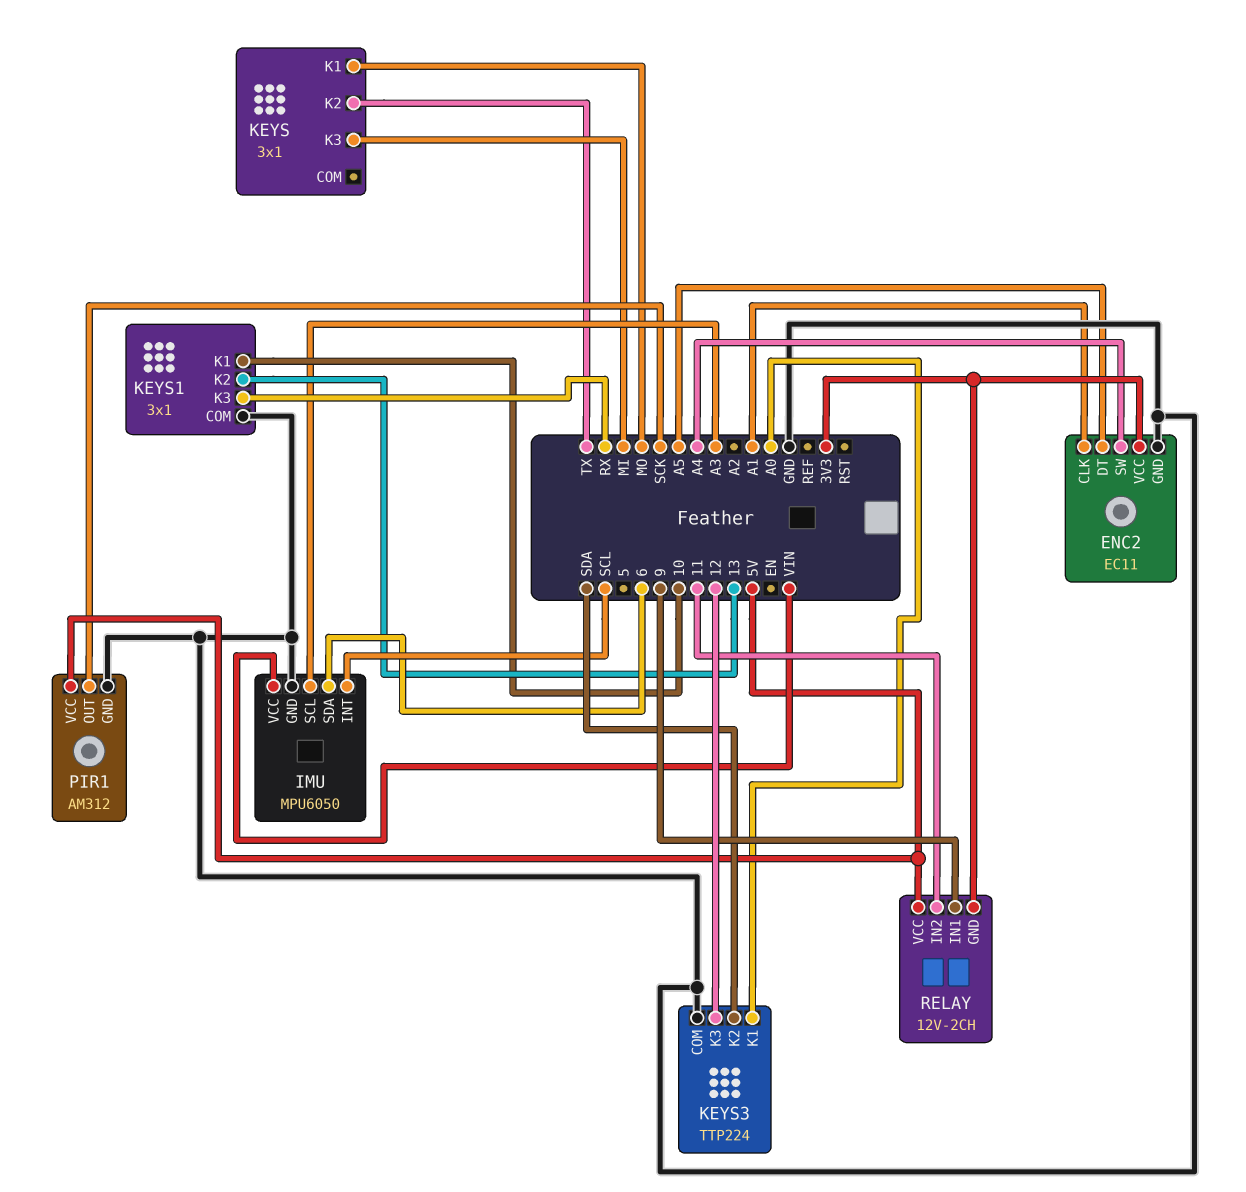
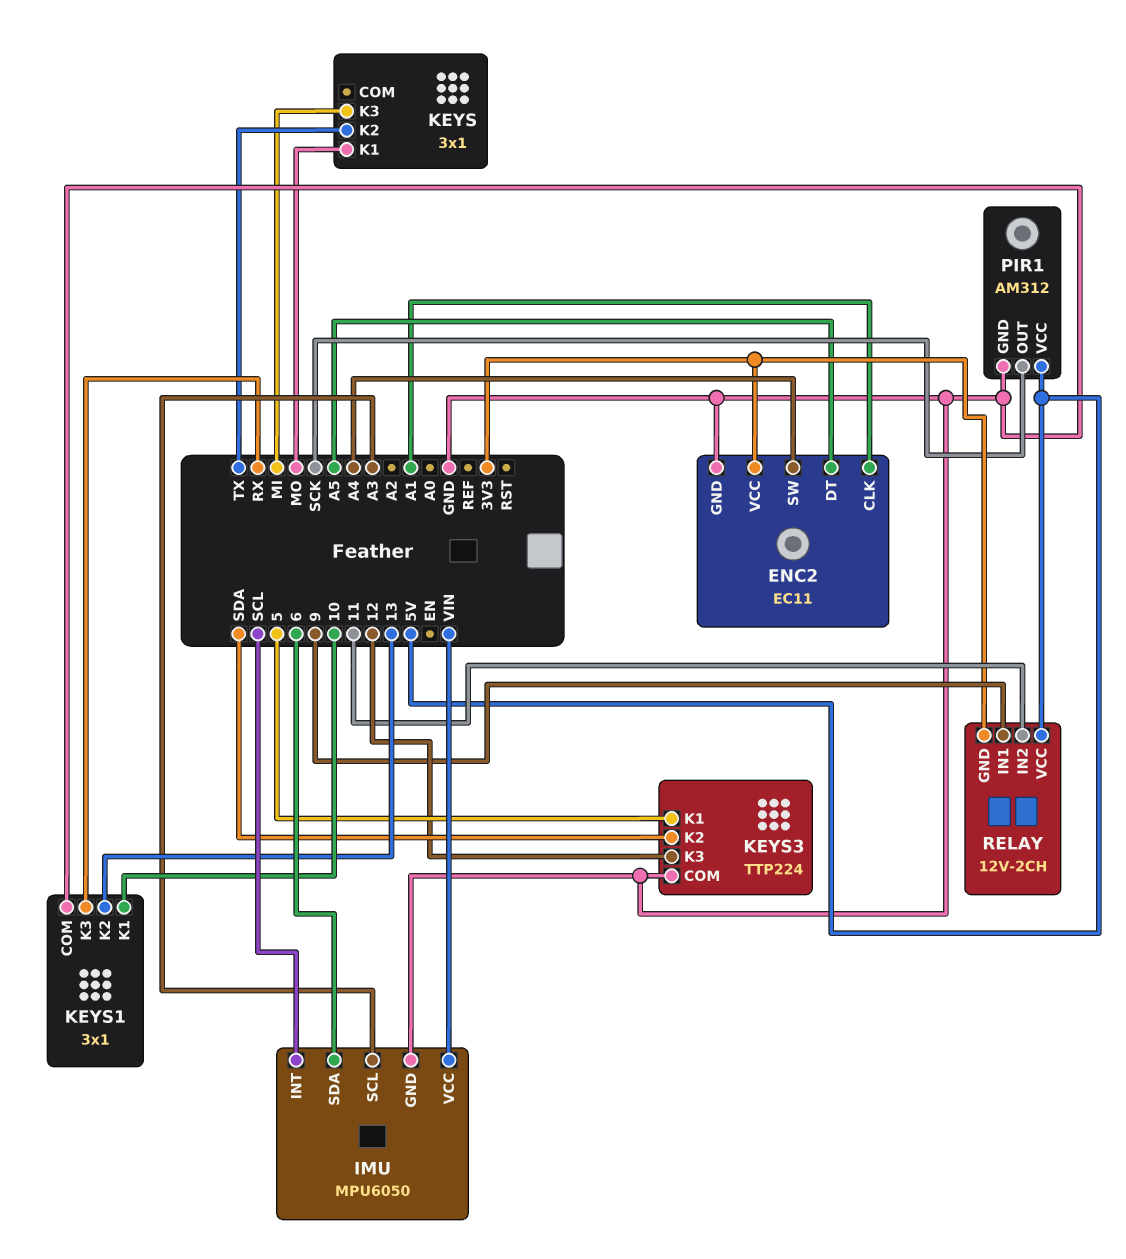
KEYS3 pin K1: A0 -> 5

